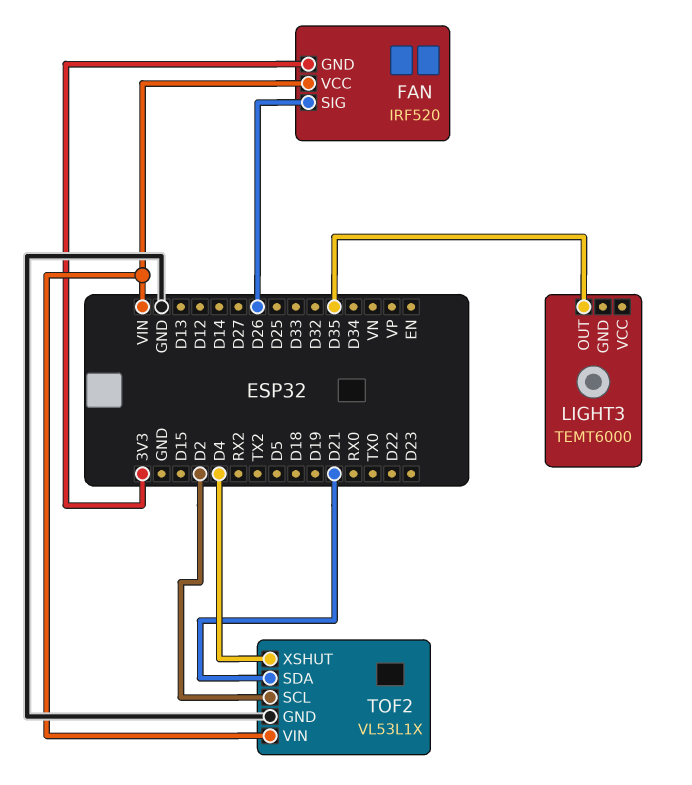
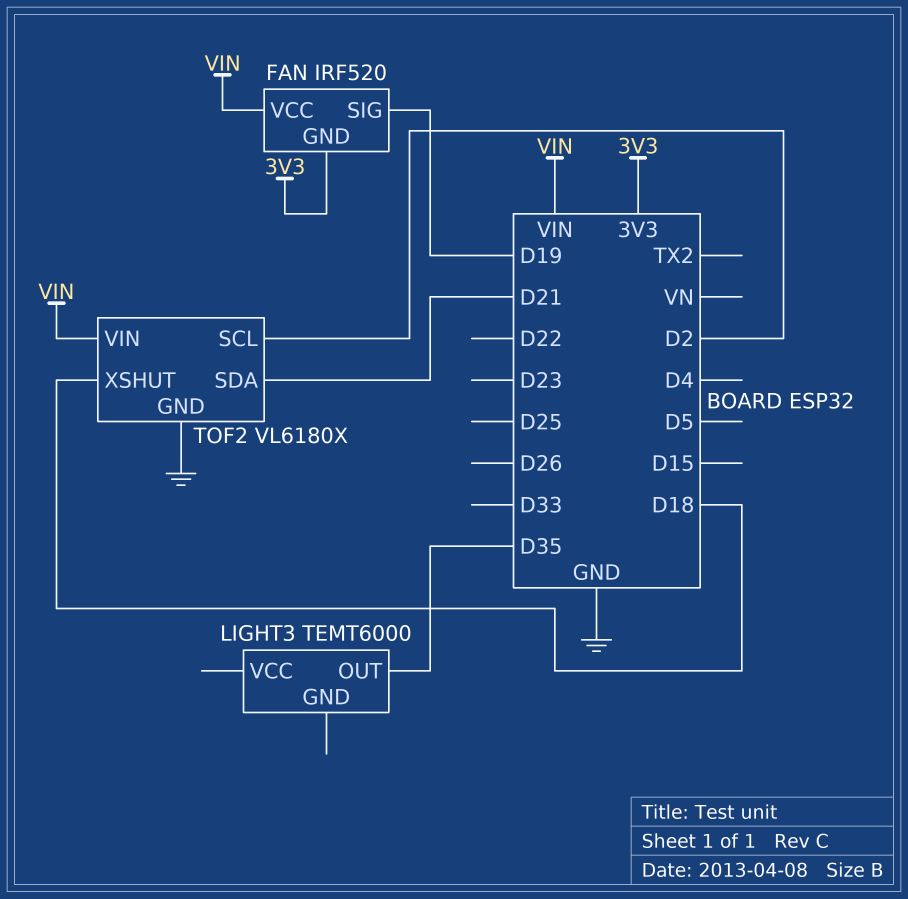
FAN pin SIG: D26 -> D19
TOF2: VL53L1X -> VL6180X
TOF2 pin XSHUT: D4 -> D18

